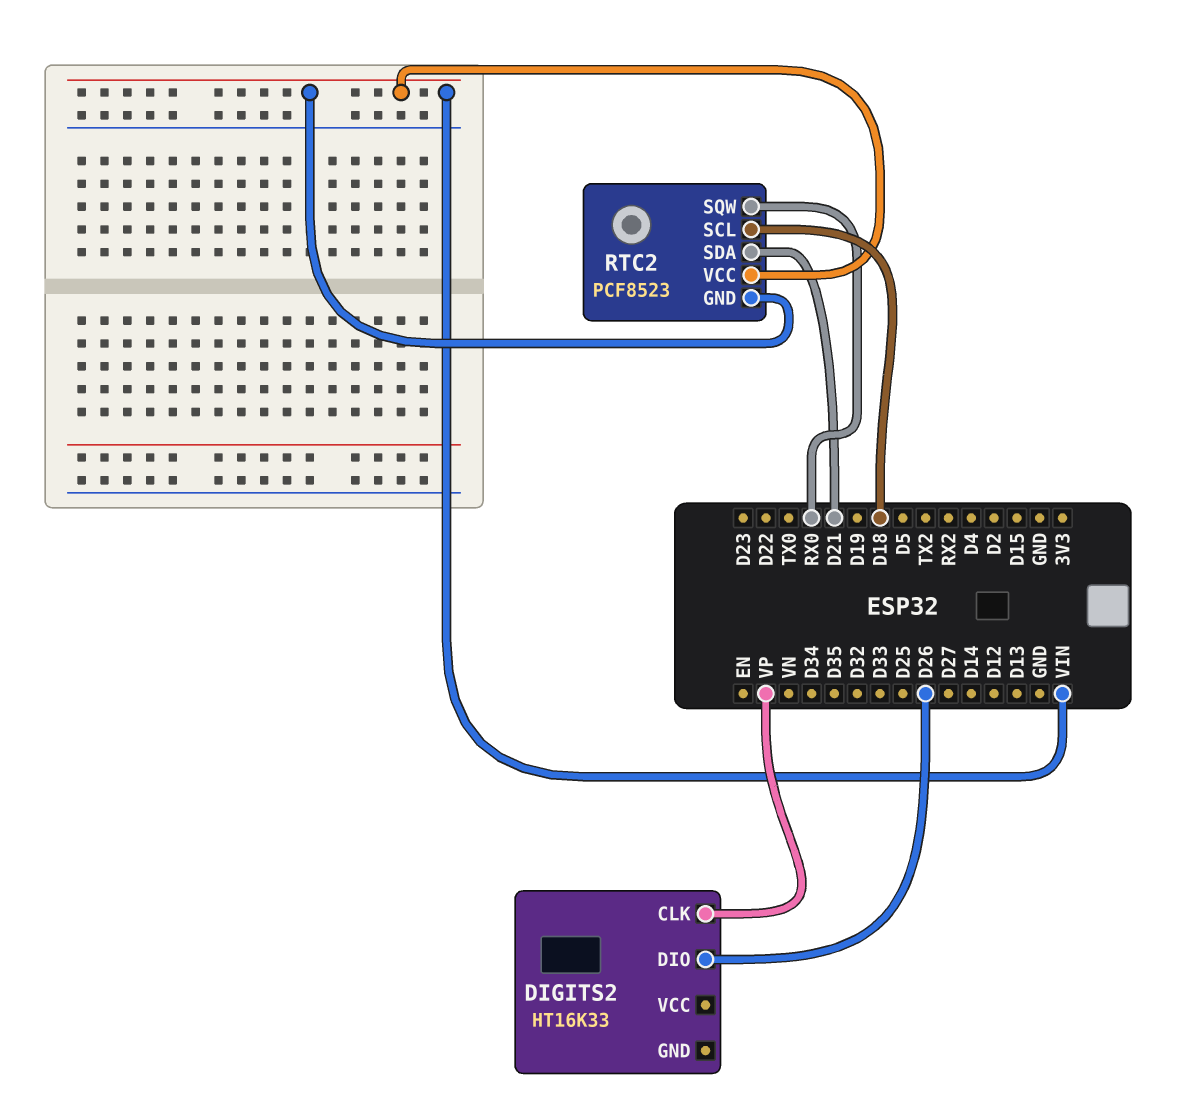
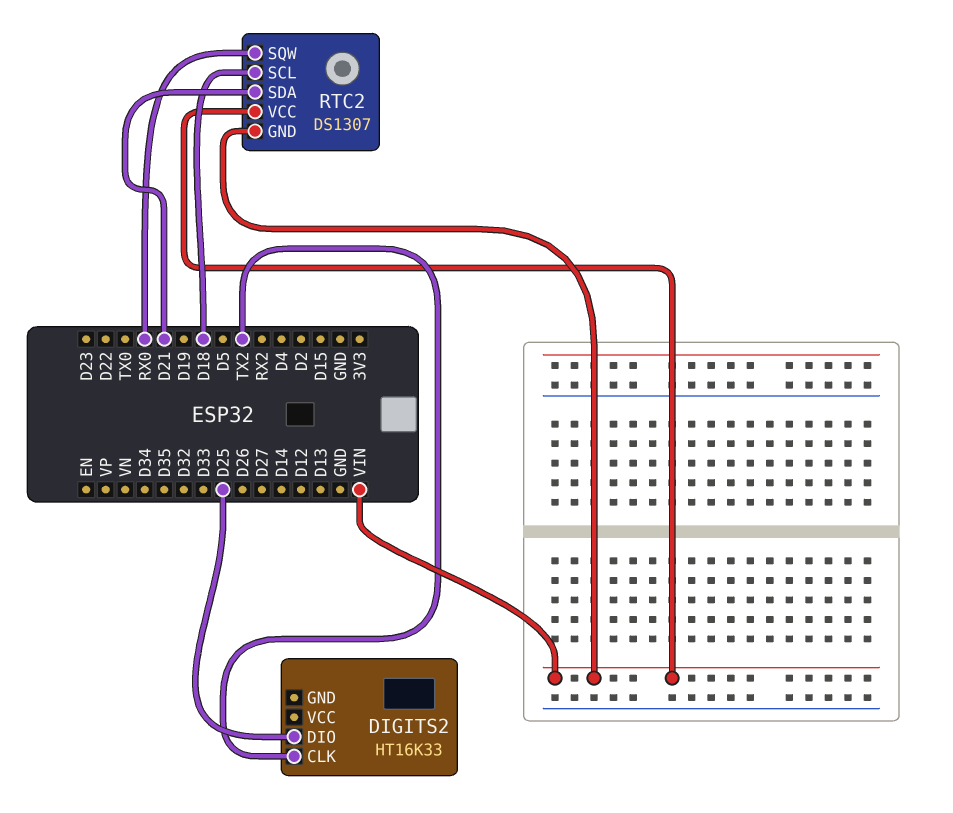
DIGITS2 pin CLK: VP -> TX2
DIGITS2 pin DIO: D26 -> D25
RTC2: PCF8523 -> DS1307

